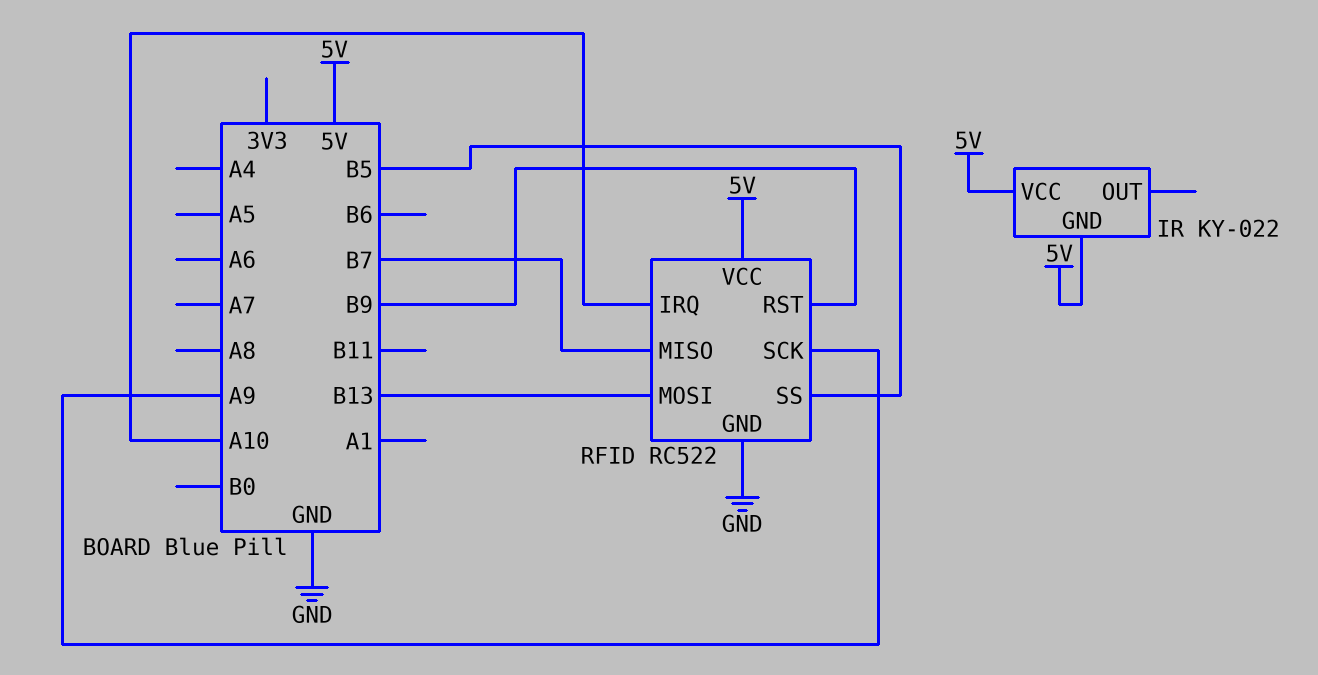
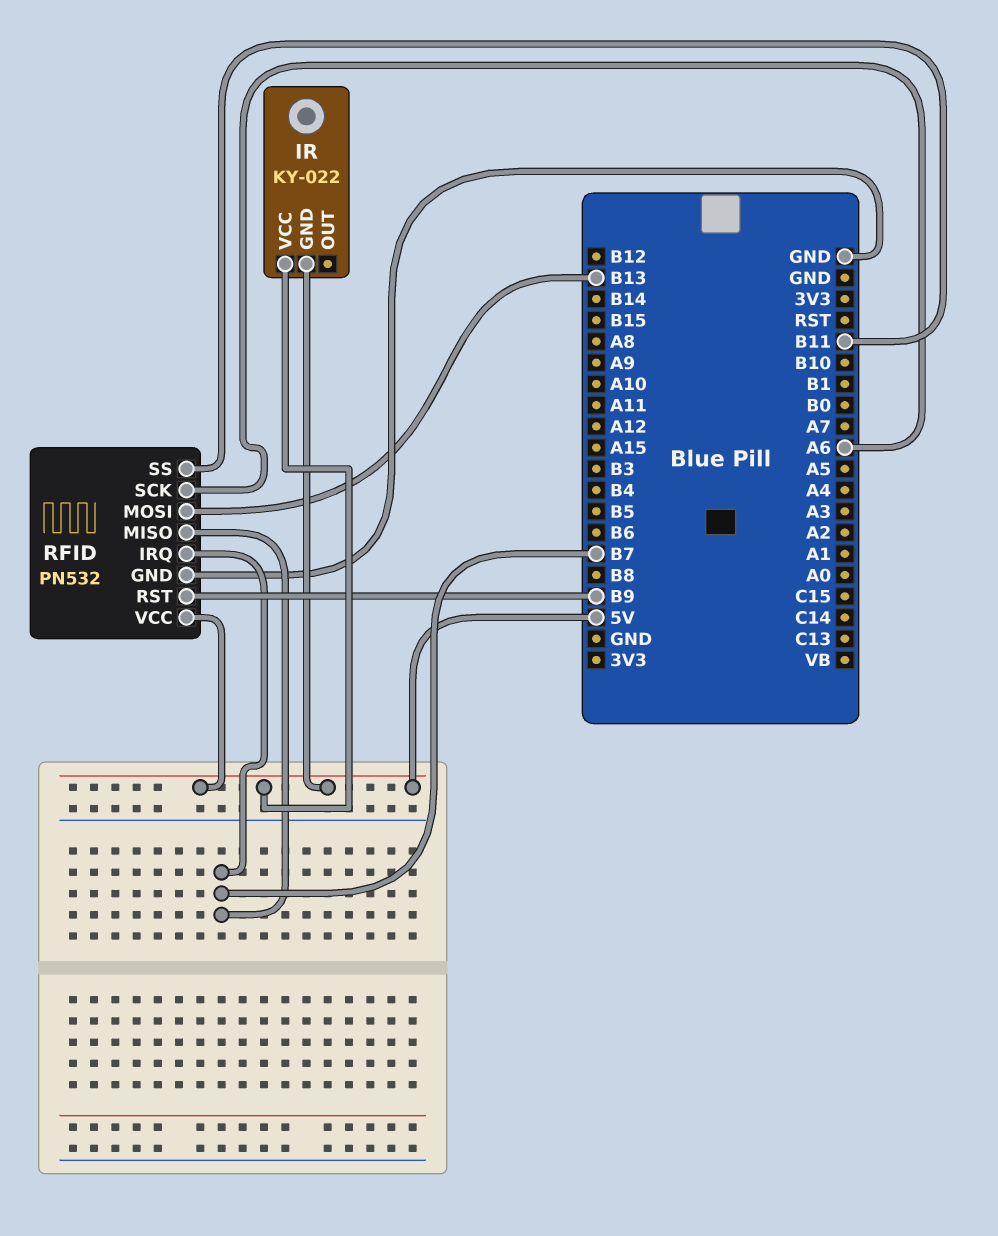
RFID: RC522 -> PN532
RFID pin IRQ: A10 -> B7
RFID pin SCK: A9 -> A6
RFID pin SS: B5 -> B11

